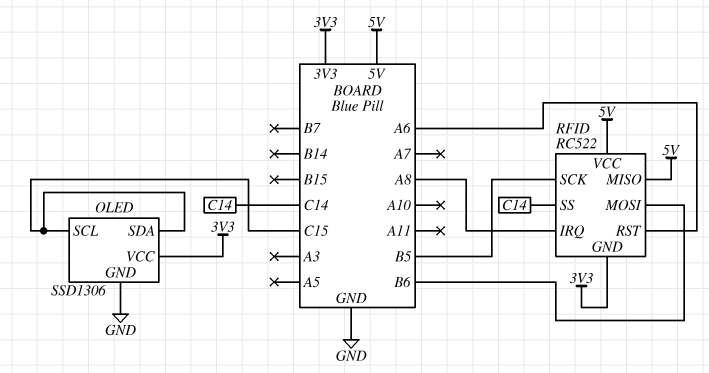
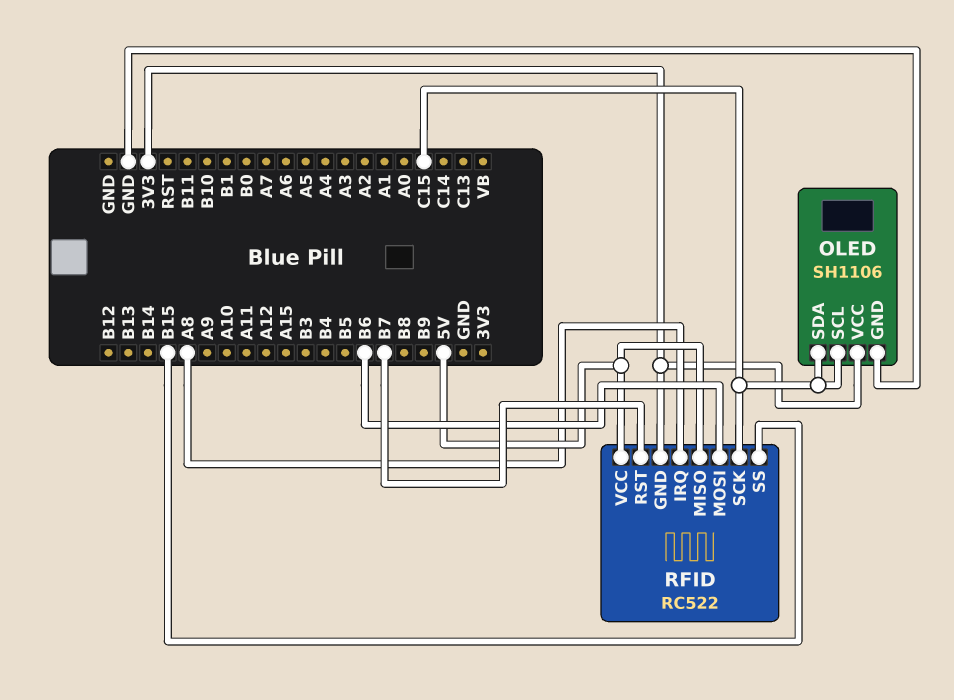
OLED: SSD1306 -> SH1106
RFID pin RST: A6 -> B7
RFID pin SCK: B5 -> C15
RFID pin SS: C14 -> B15

